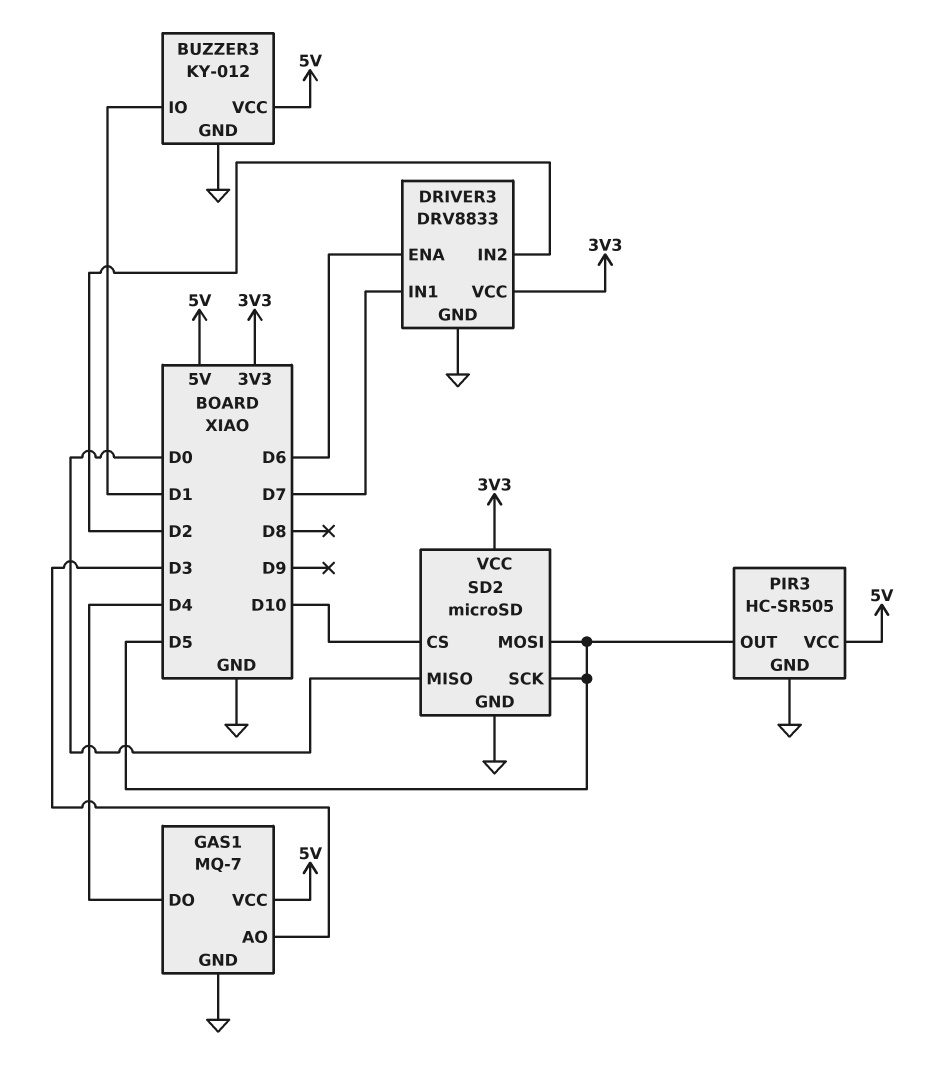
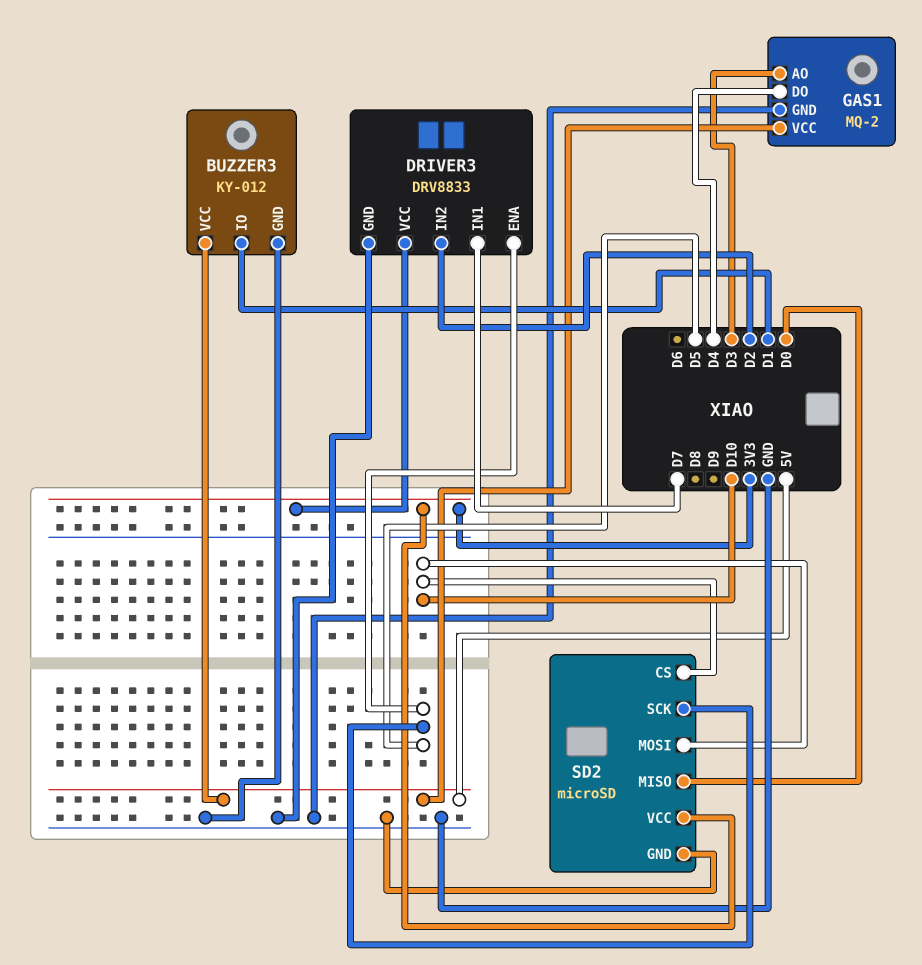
DRIVER3 pin ENA: D6 -> D5
GAS1: MQ-7 -> MQ-2
PIR3: HC-SR505 -> none
PIR3 pin GND: GND -> none
PIR3 pin OUT: D5 -> none
PIR3 pin VCC: 5V -> none
SD2 pin MOSI: D5 -> D10

